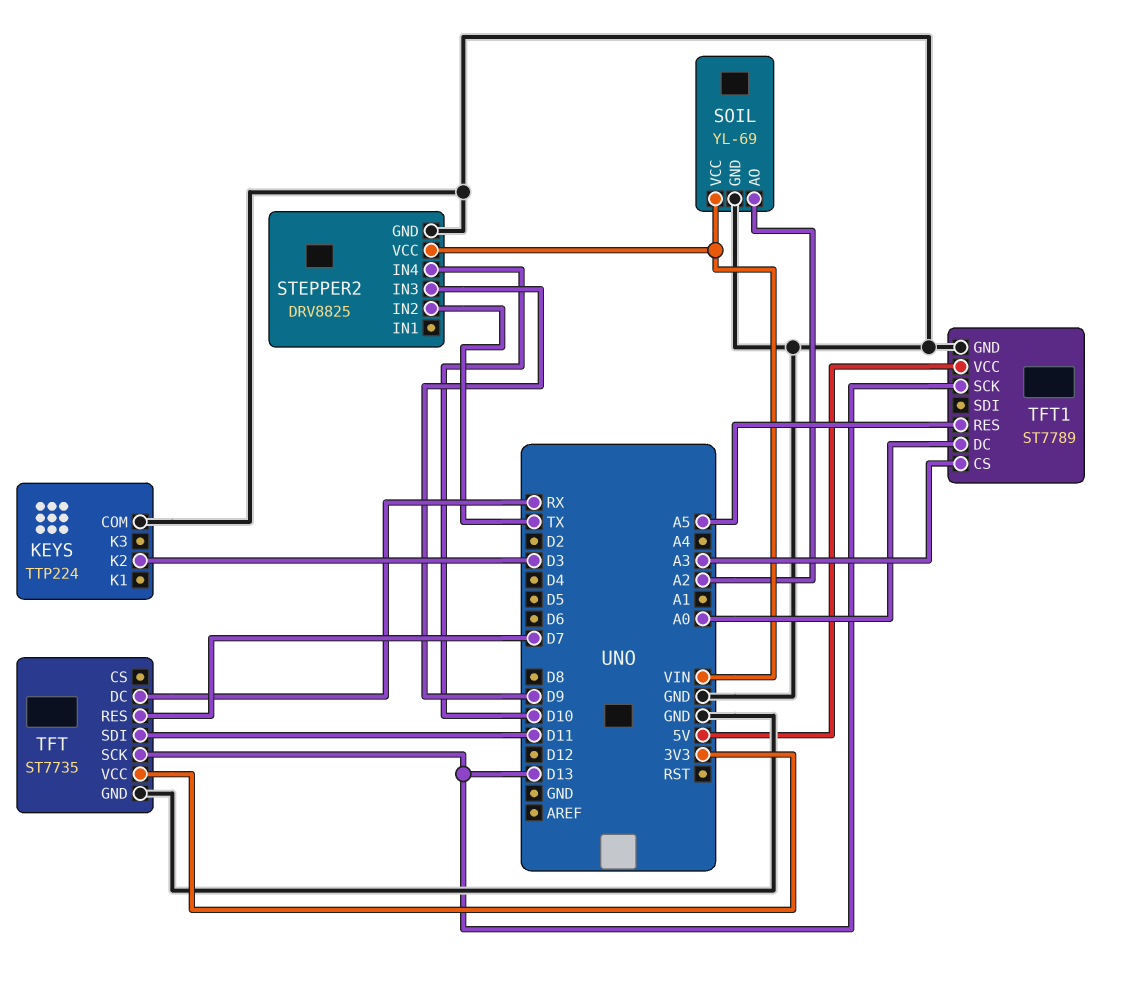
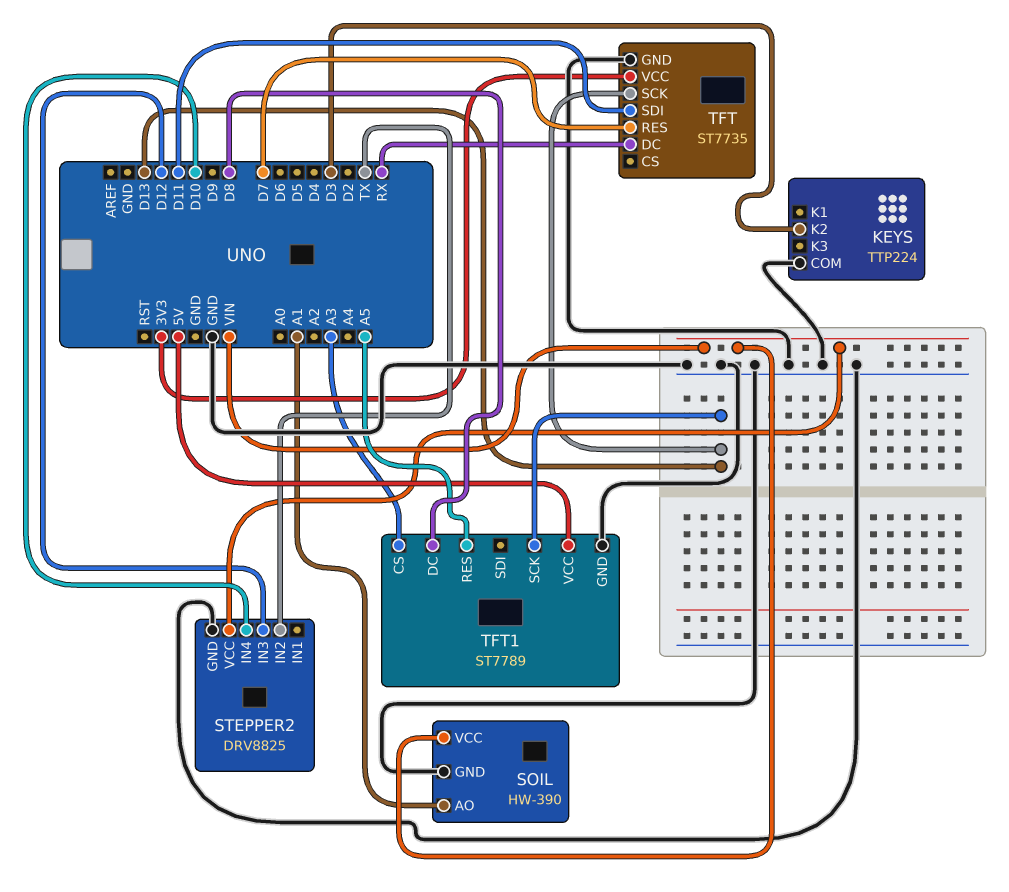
SOIL: YL-69 -> HW-390
SOIL pin AO: A2 -> A1
STEPPER2 pin IN3: D9 -> D12
TFT1 pin DC: A0 -> D8

